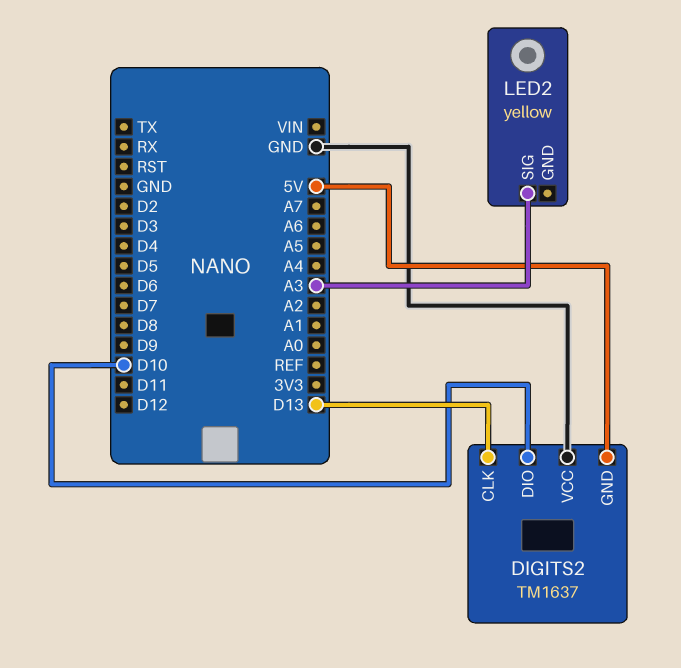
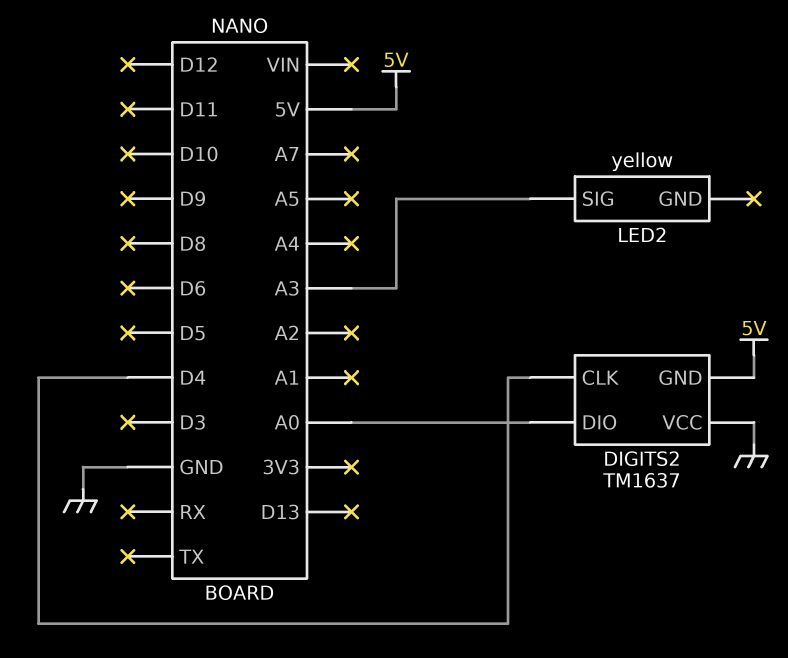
DIGITS2 pin CLK: D13 -> D4
DIGITS2 pin DIO: D10 -> A0

